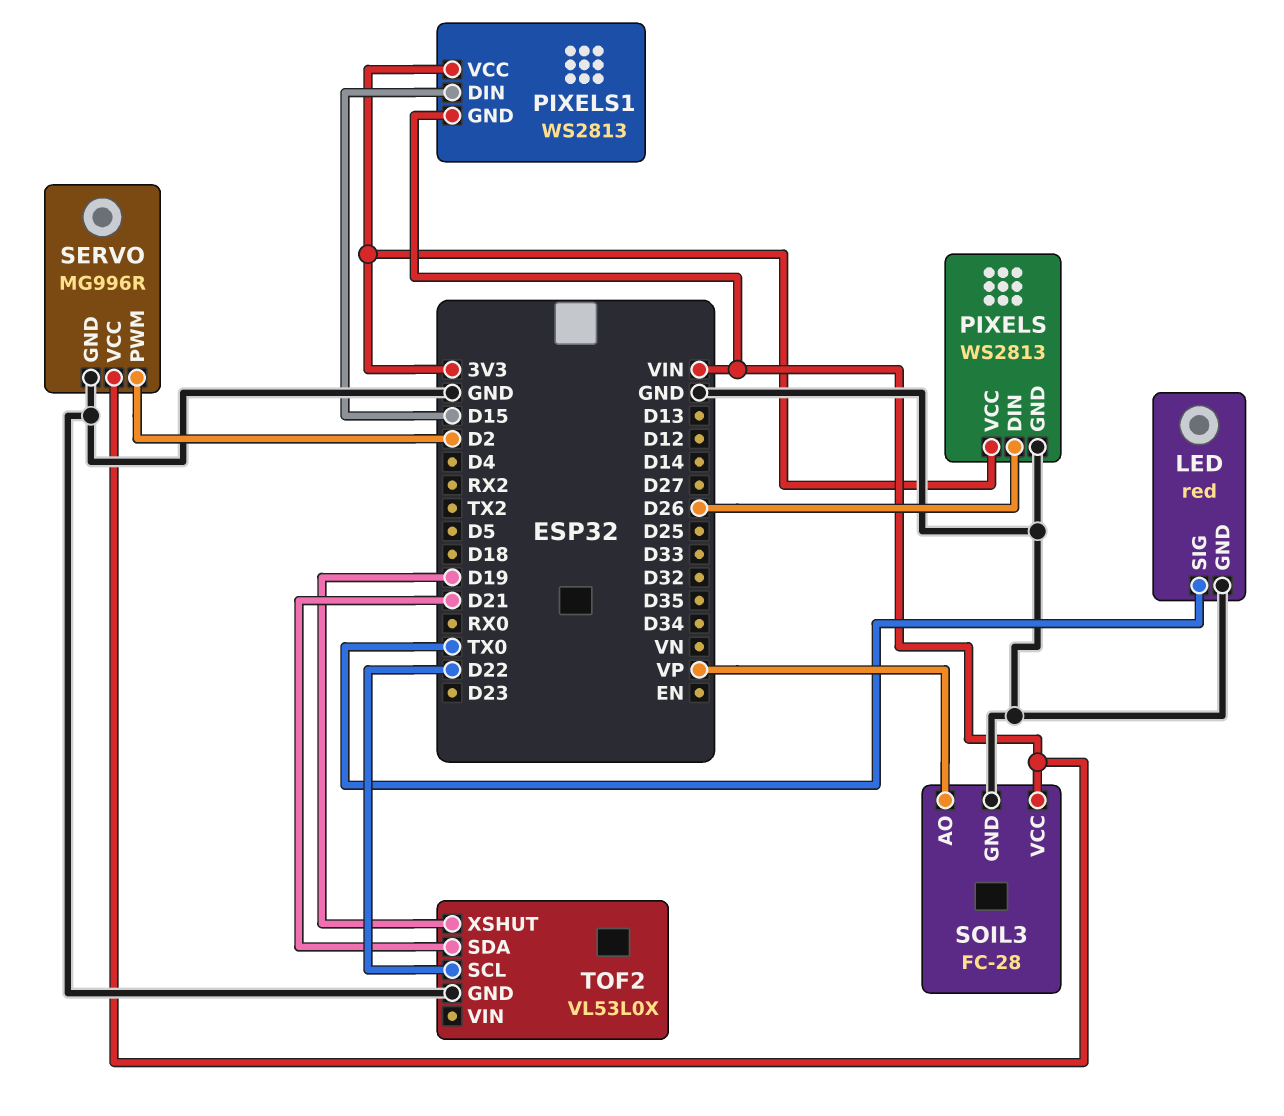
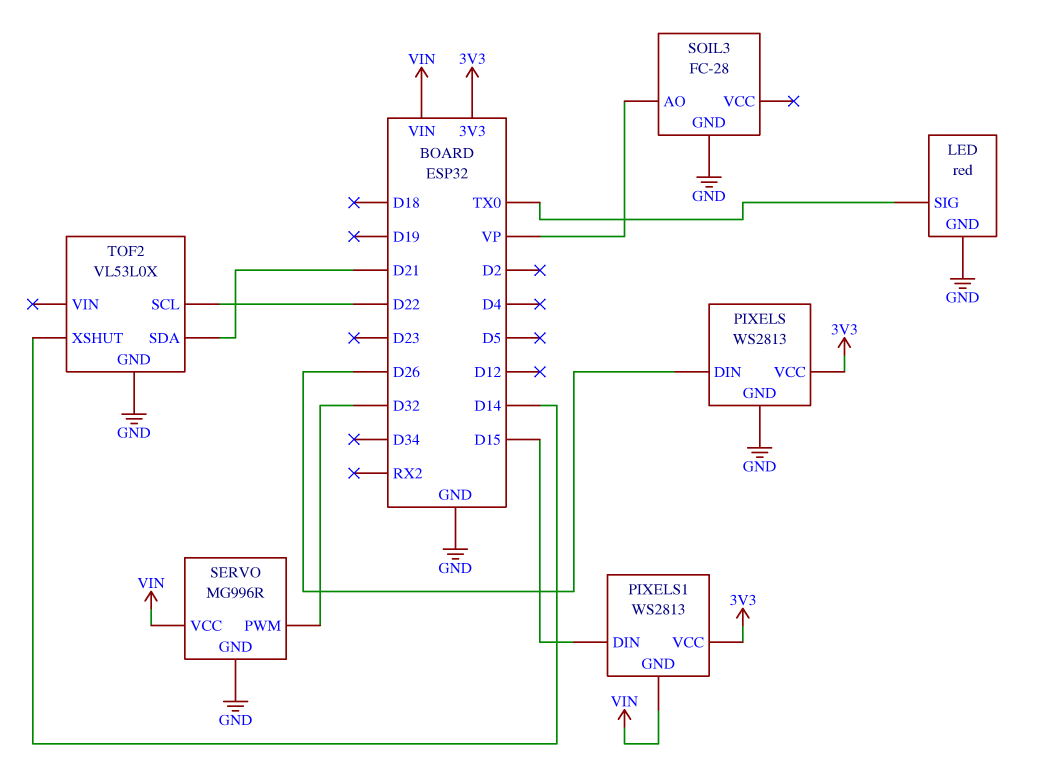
SERVO pin PWM: D2 -> D32
SOIL3 pin VCC: VIN -> none
TOF2 pin XSHUT: D19 -> D14

